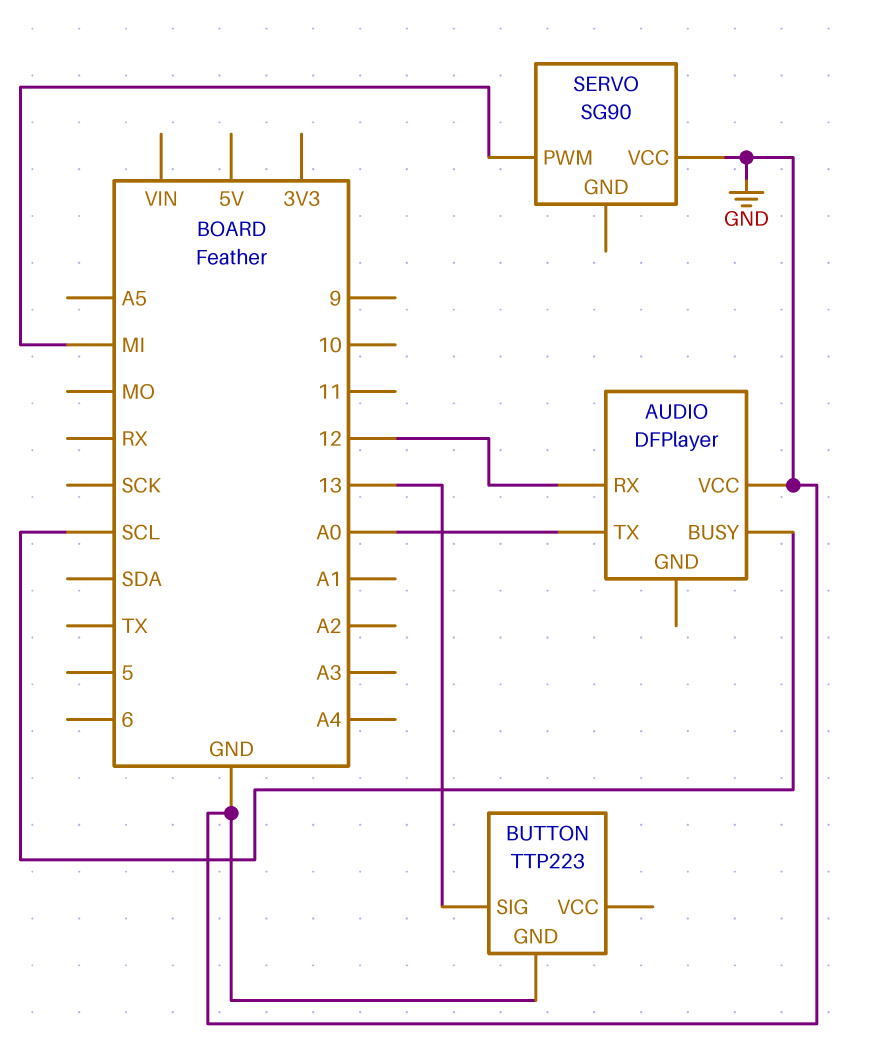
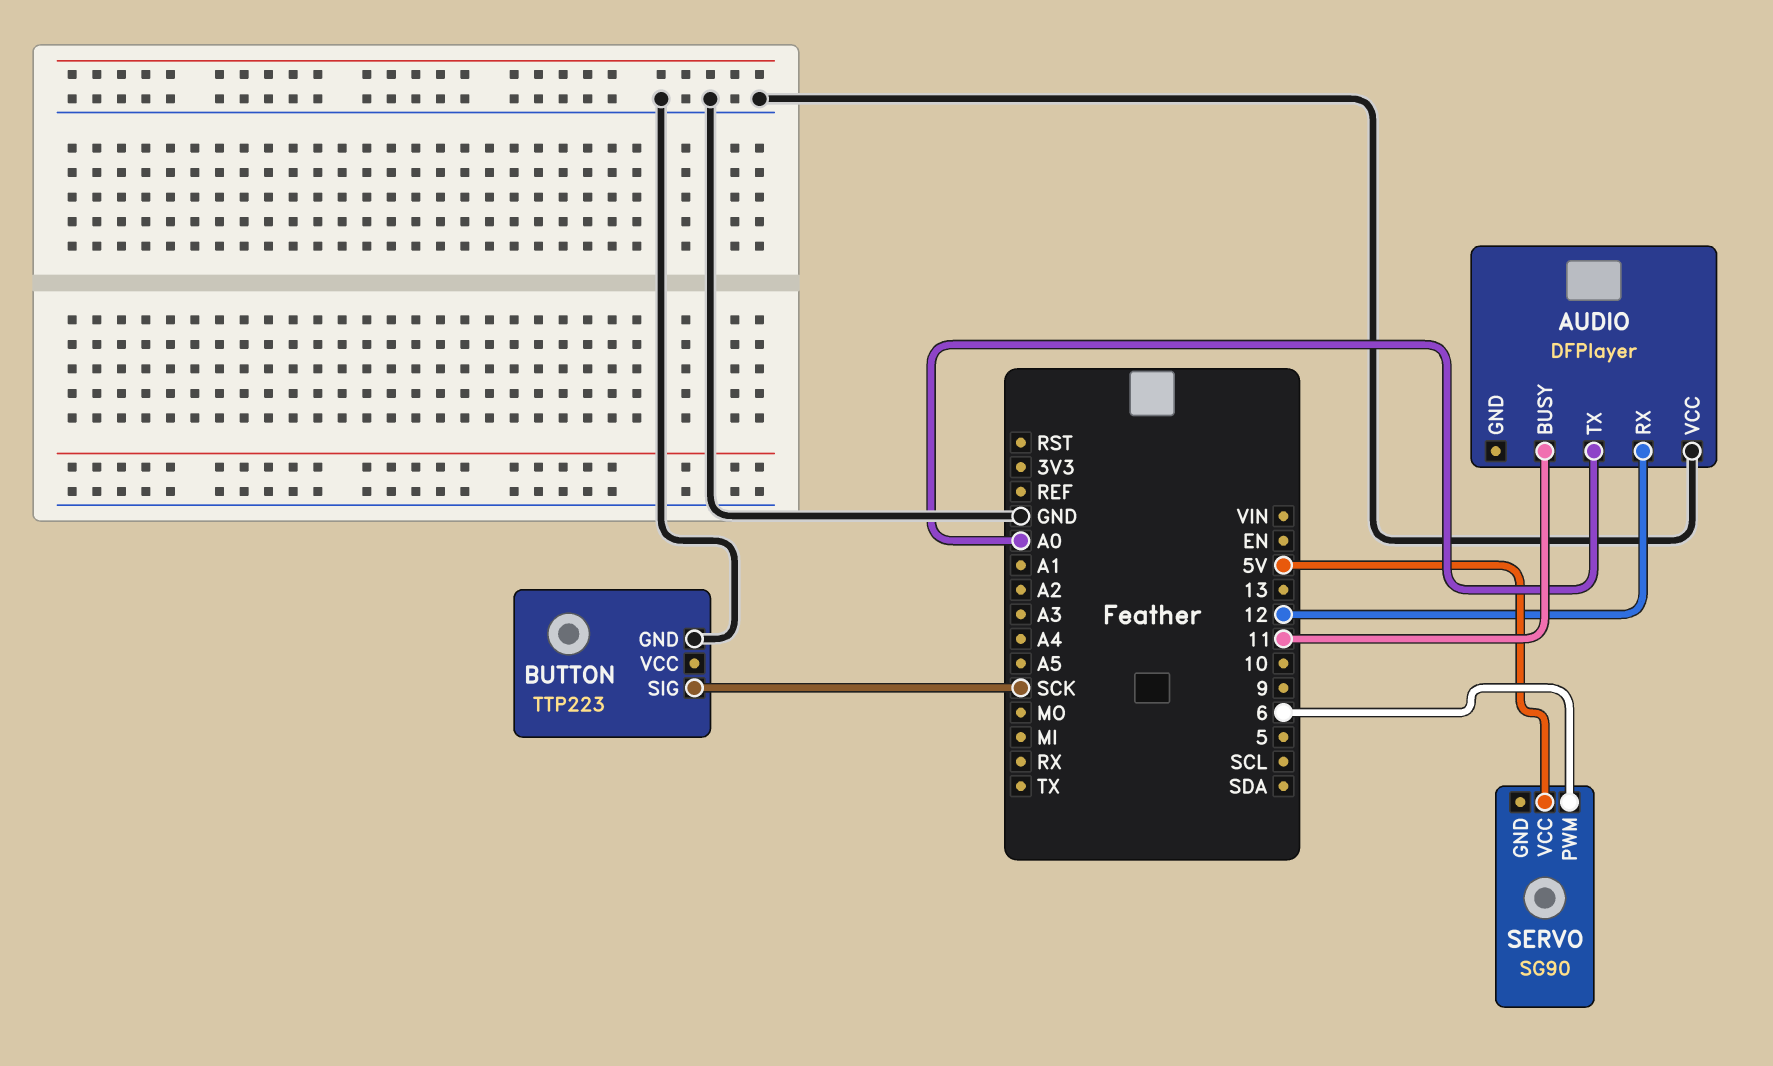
AUDIO pin BUSY: SCL -> 11
BUTTON pin SIG: 13 -> SCK
SERVO pin PWM: MI -> 6
SERVO pin VCC: GND -> 5V

